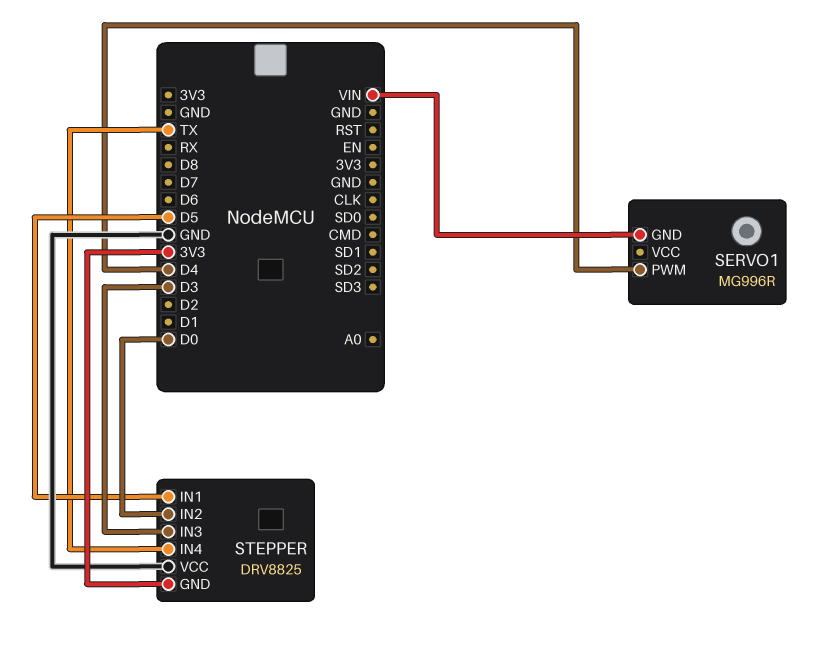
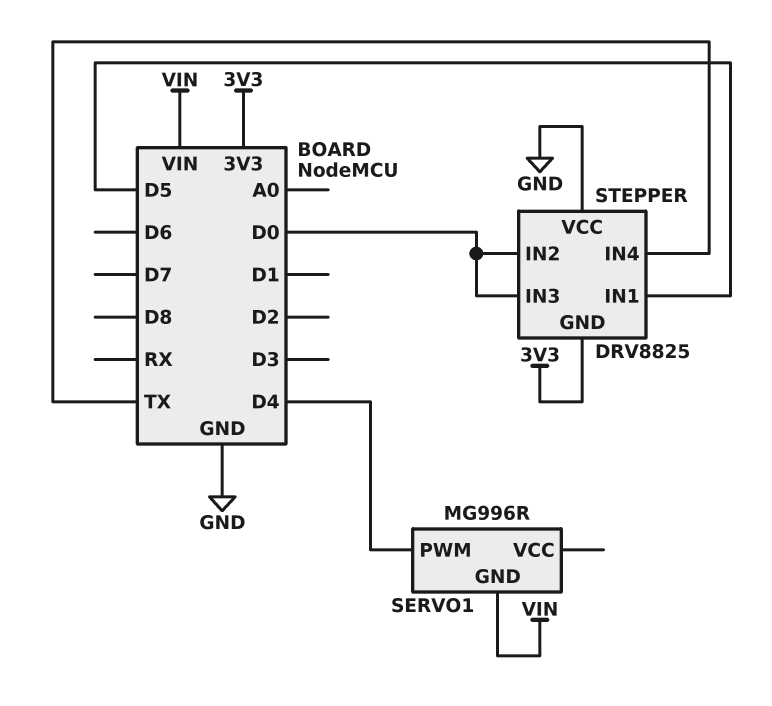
STEPPER pin IN3: D3 -> D0

